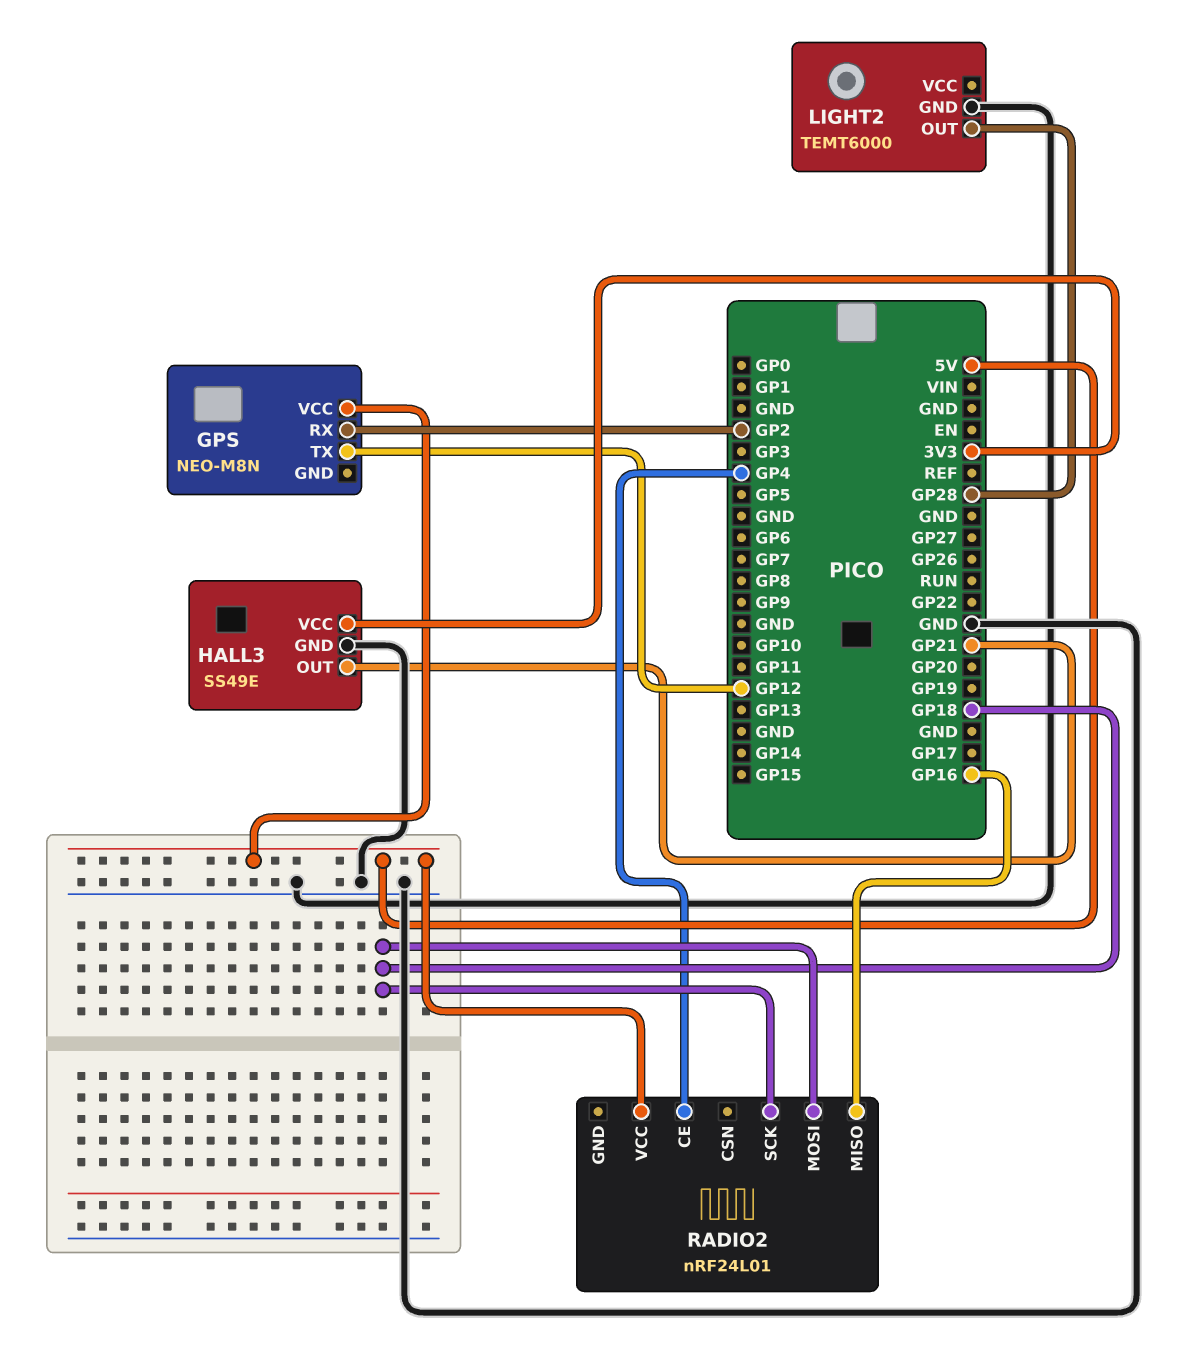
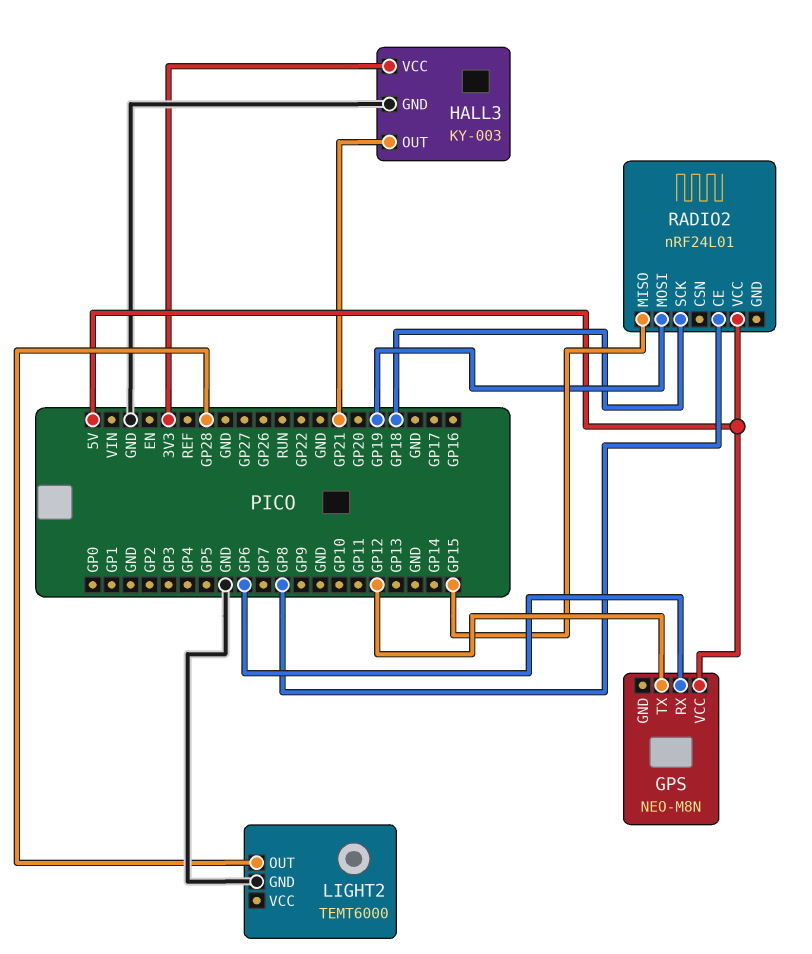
GPS pin RX: GP2 -> GP6
HALL3: SS49E -> KY-003
RADIO2 pin CE: GP4 -> GP8
RADIO2 pin MISO: GP16 -> GP15
RADIO2 pin MOSI: GP18 -> GP19

